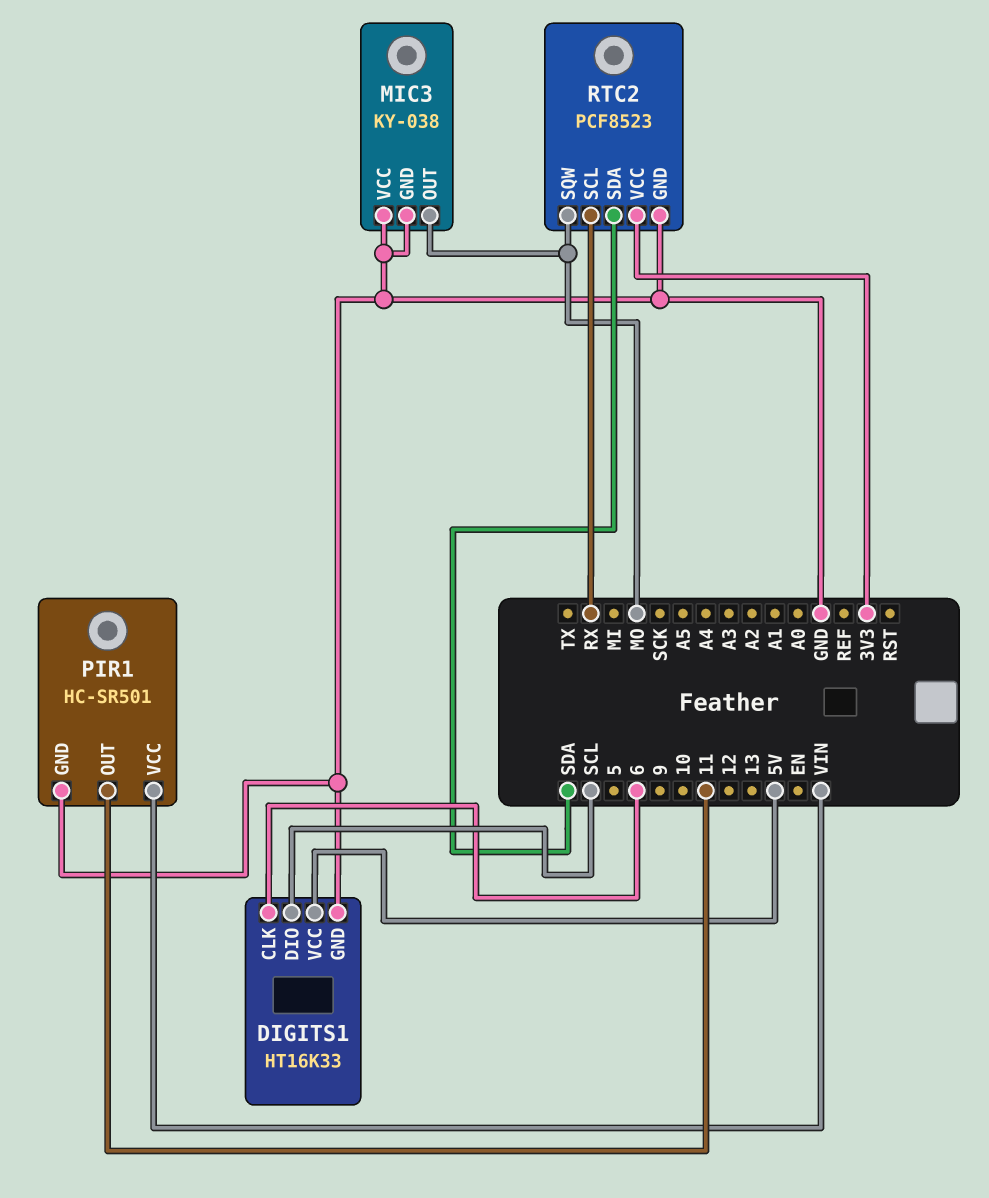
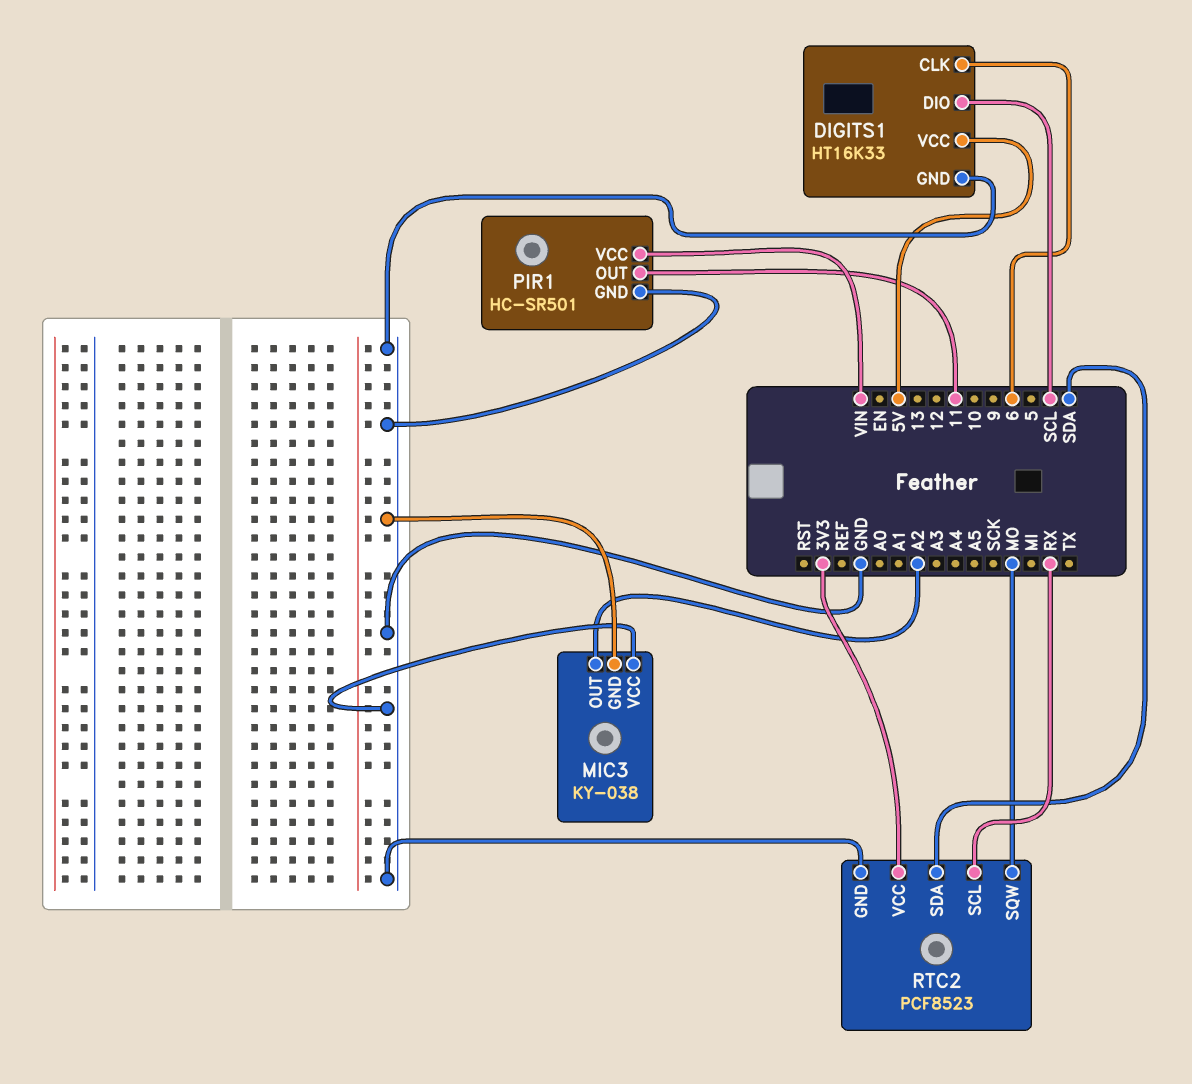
MIC3 pin OUT: MO -> A2

